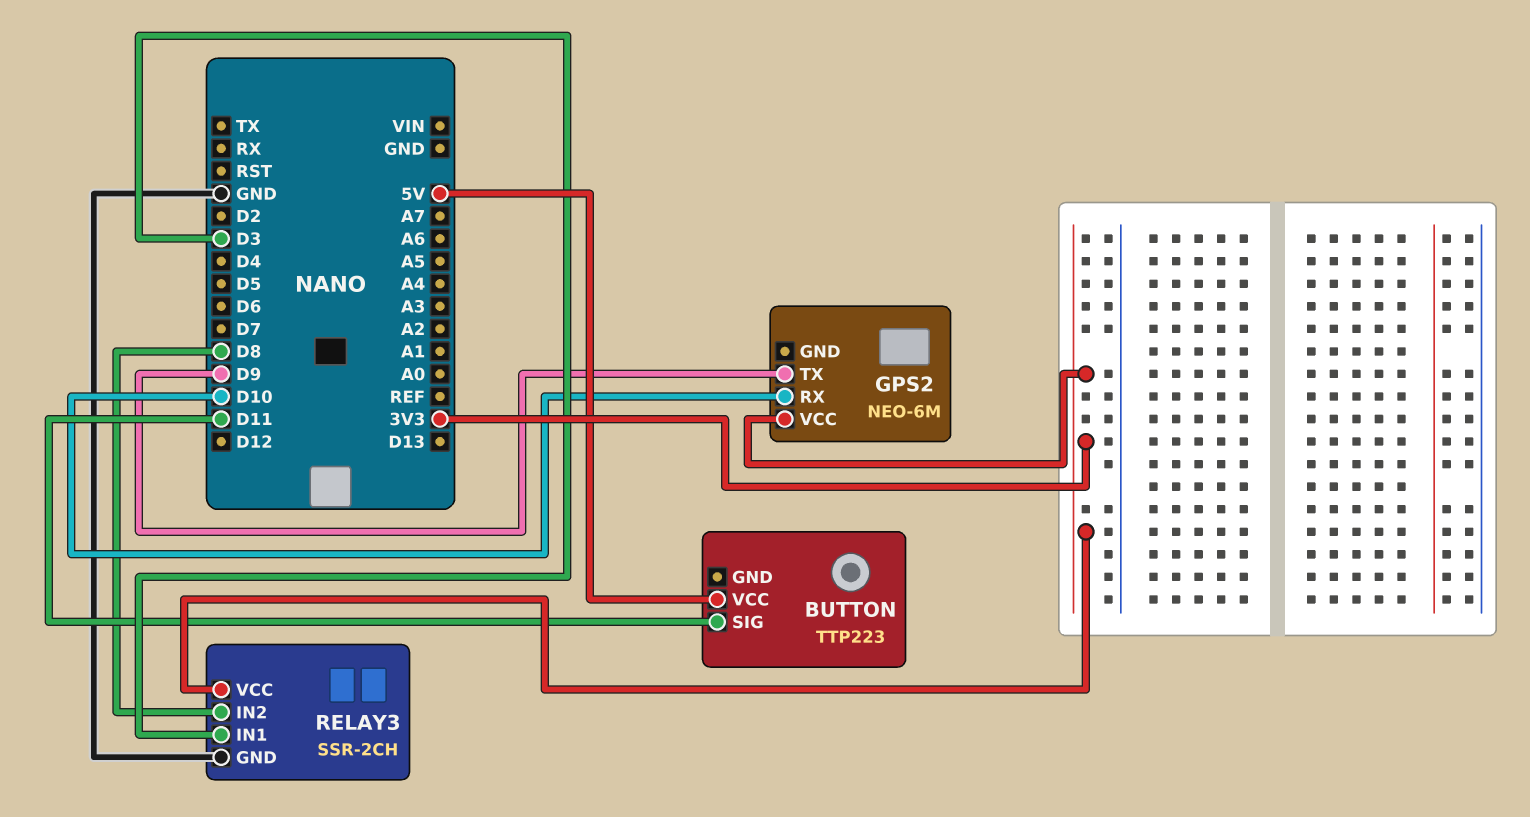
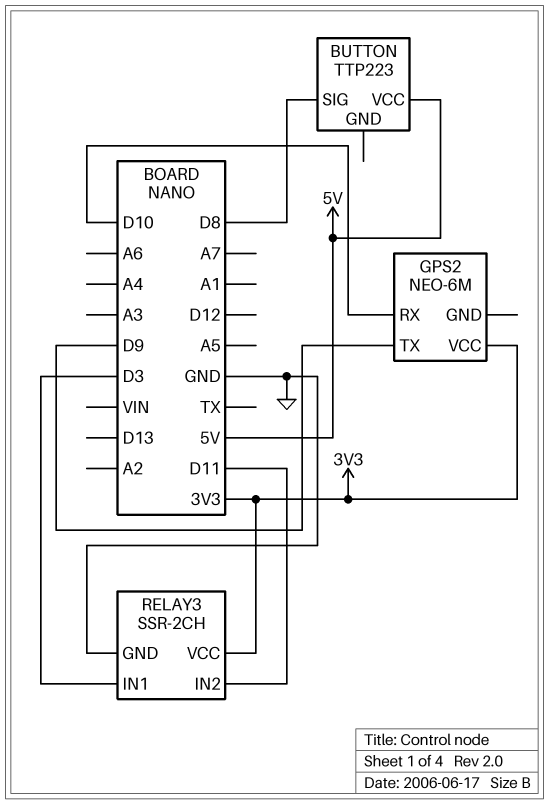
BUTTON pin SIG: D11 -> D8
RELAY3 pin IN2: D8 -> D11

